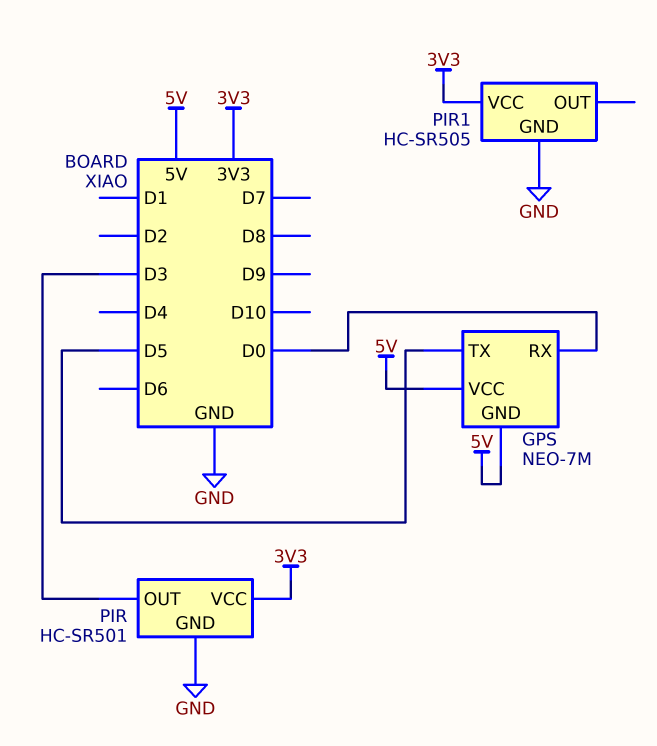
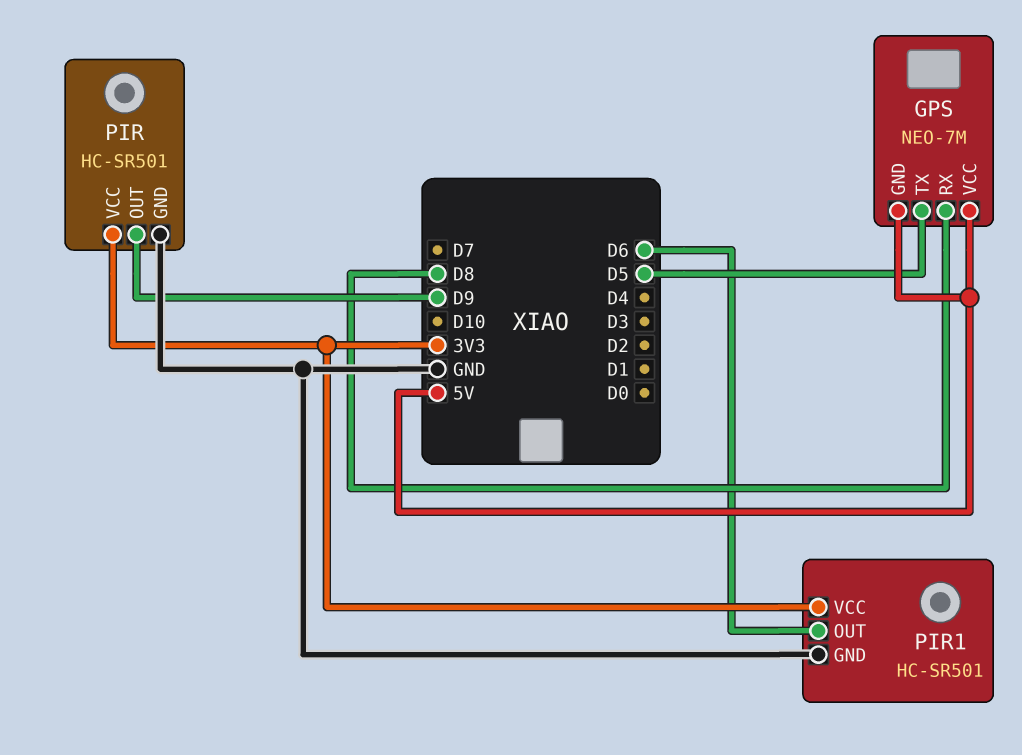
GPS pin RX: D0 -> D8
PIR pin OUT: D3 -> D9
PIR1: HC-SR505 -> HC-SR501
PIR1 pin OUT: none -> D6

